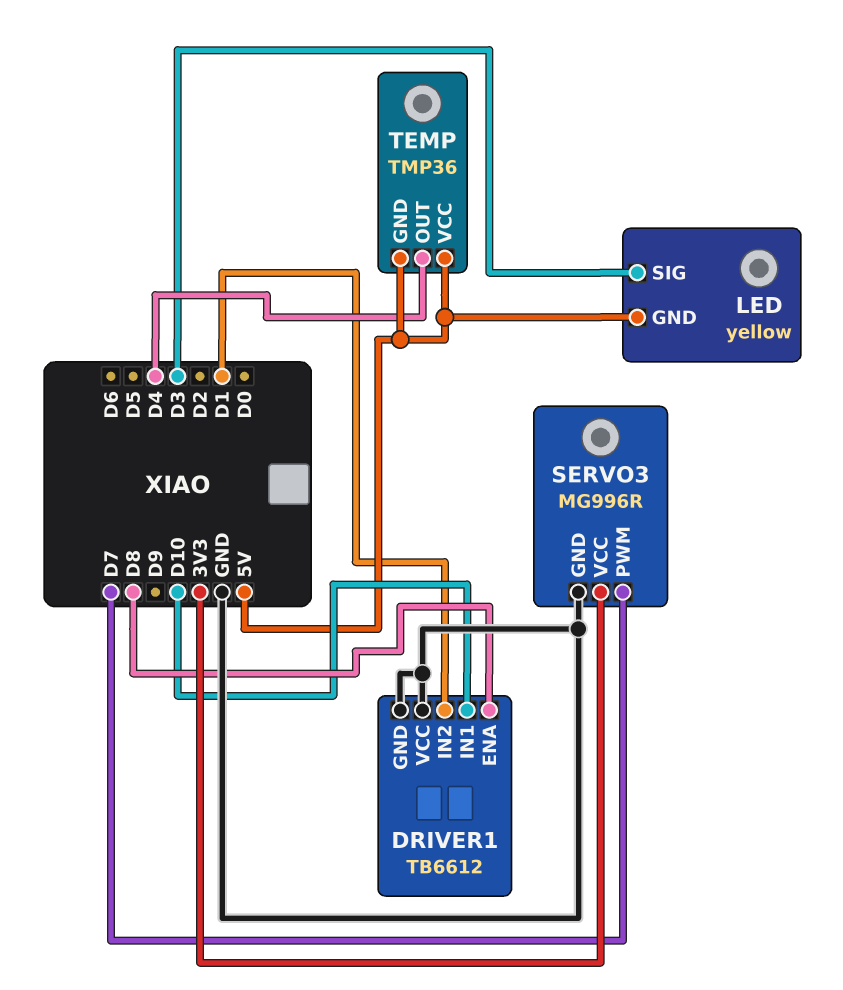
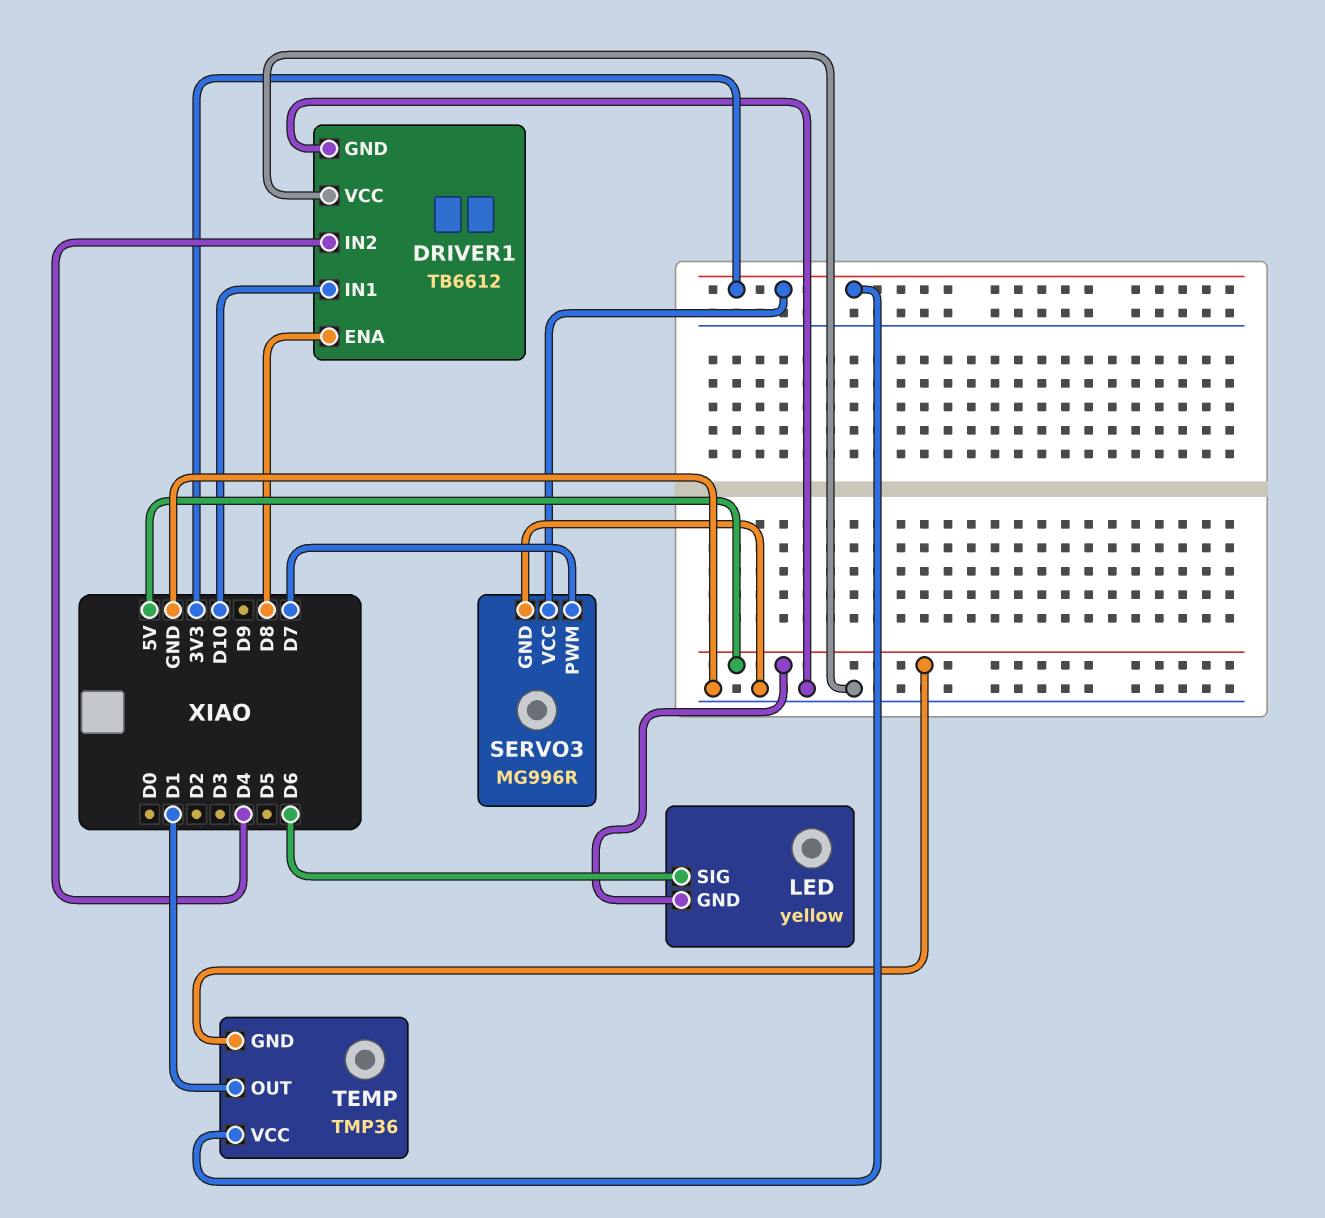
DRIVER1 pin IN2: D1 -> D4
LED pin SIG: D3 -> D6
TEMP pin OUT: D4 -> D1
TEMP pin VCC: 5V -> 3V3

